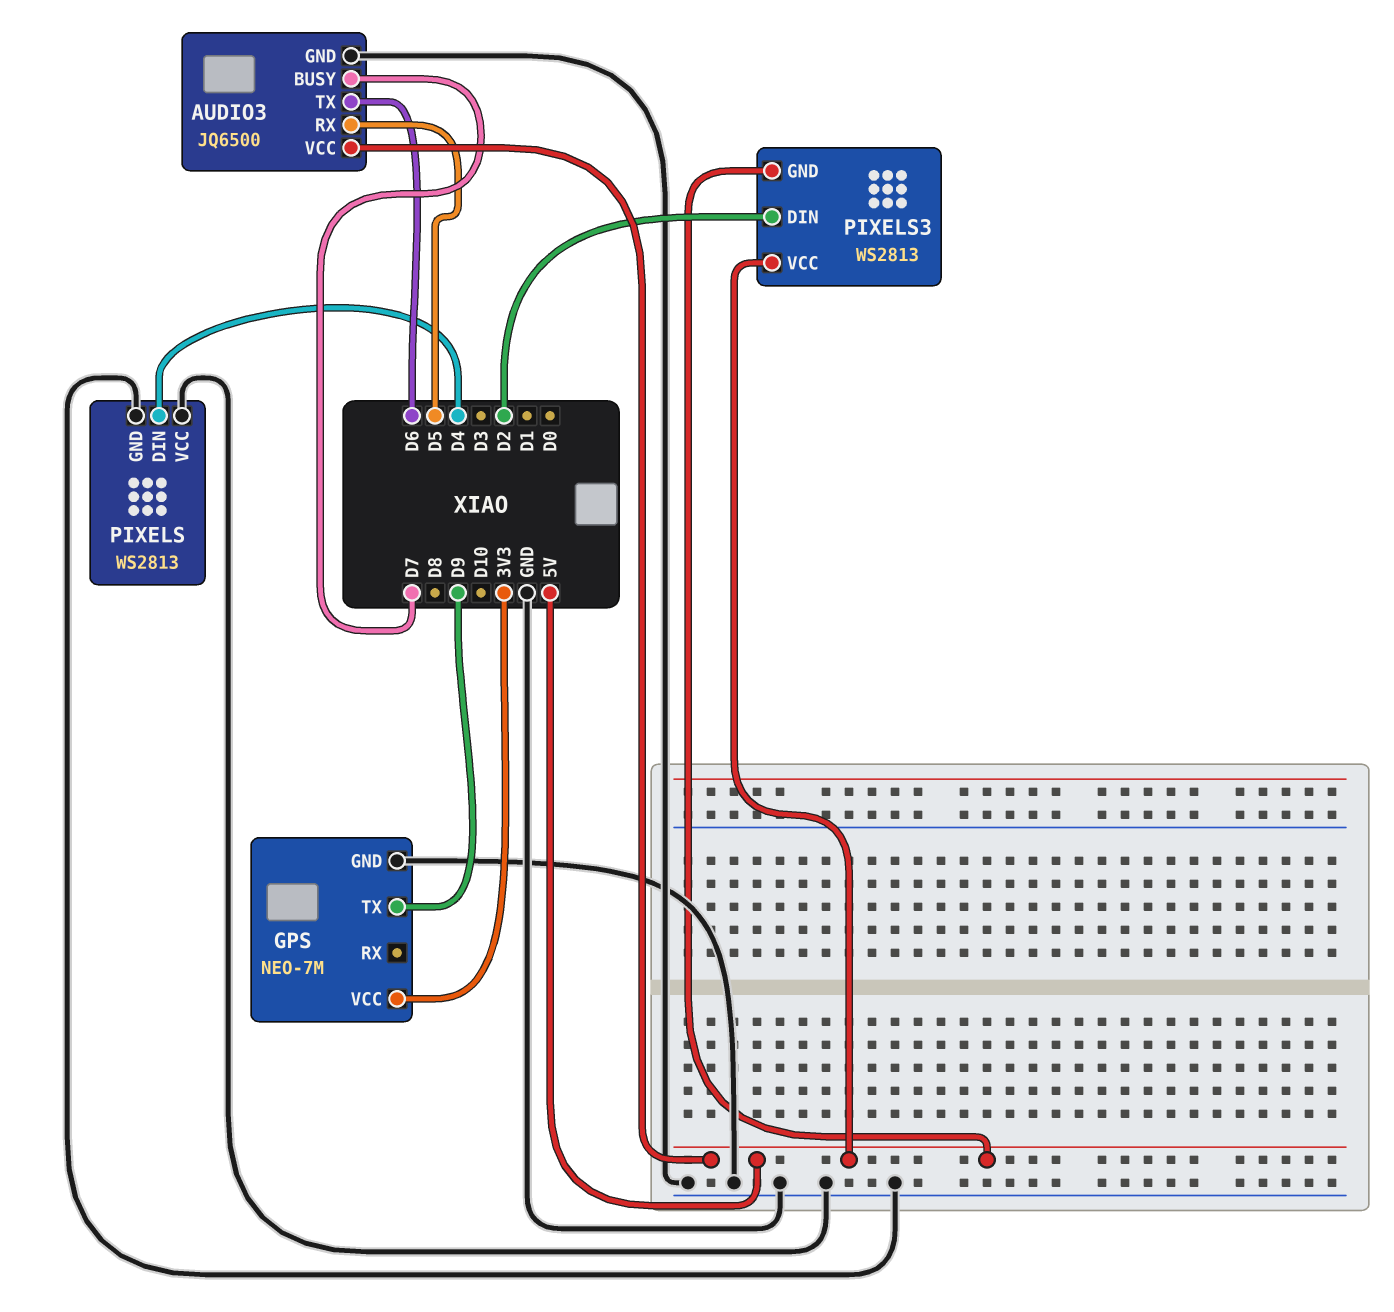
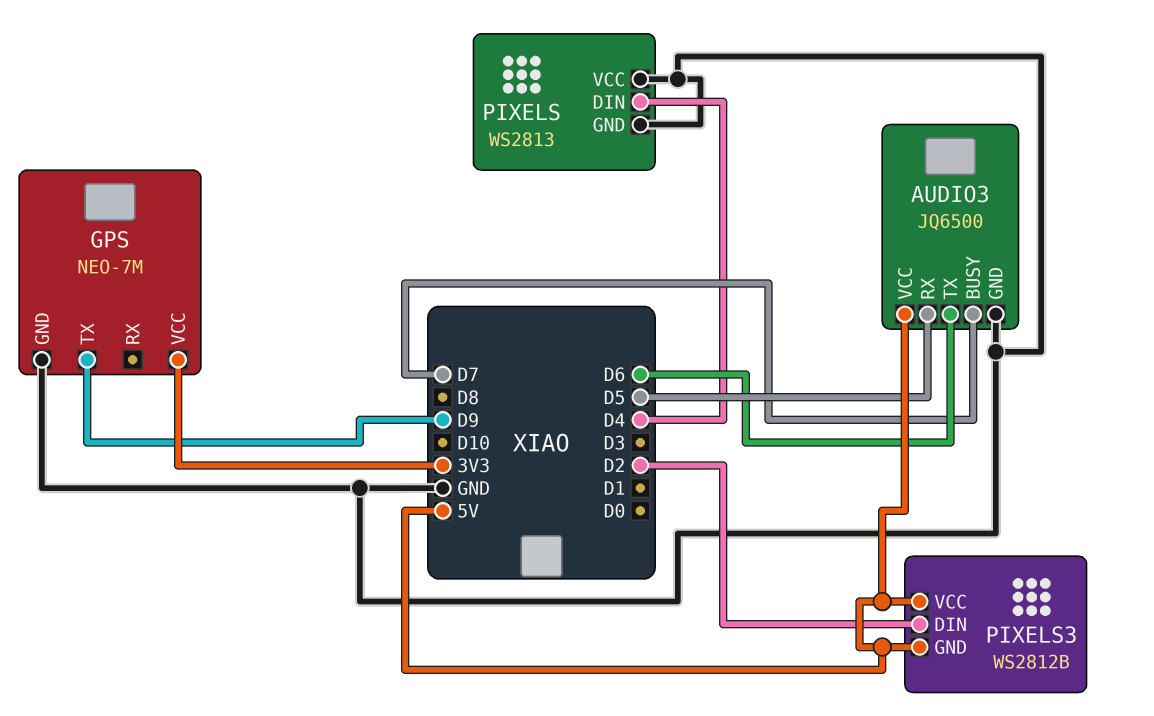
PIXELS3: WS2813 -> WS2812B

